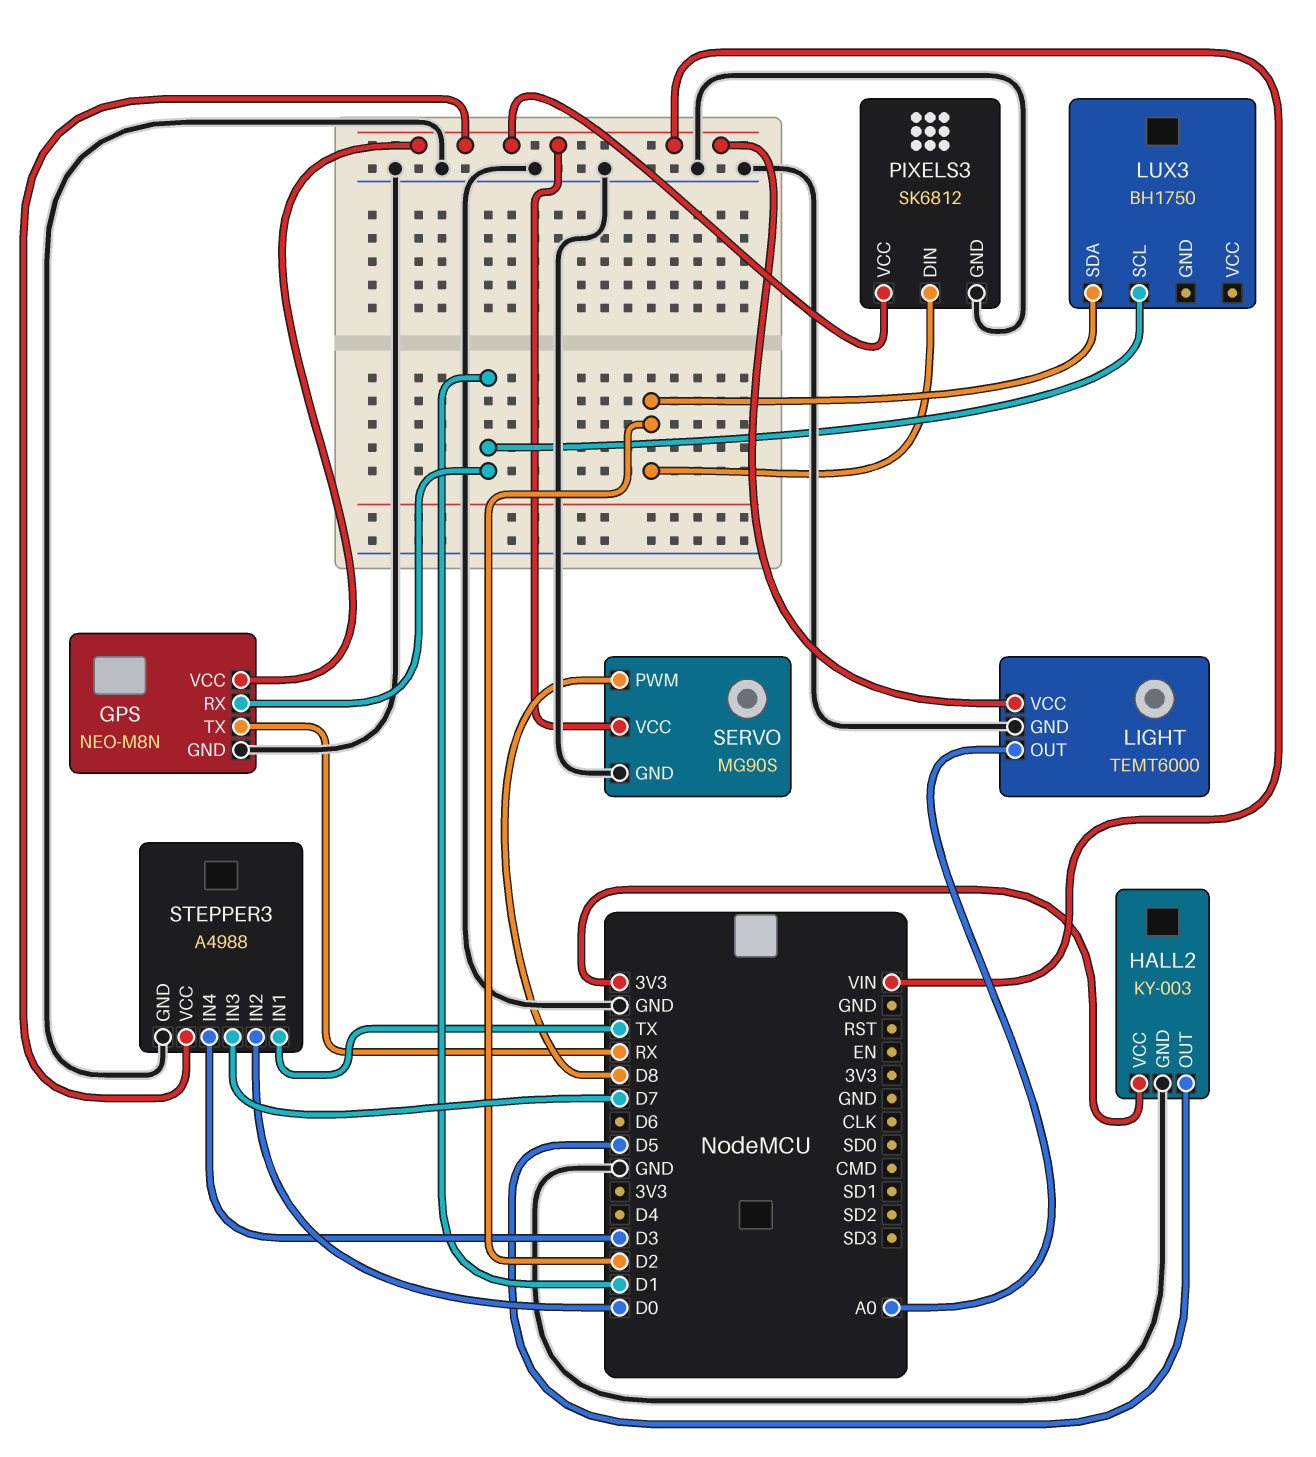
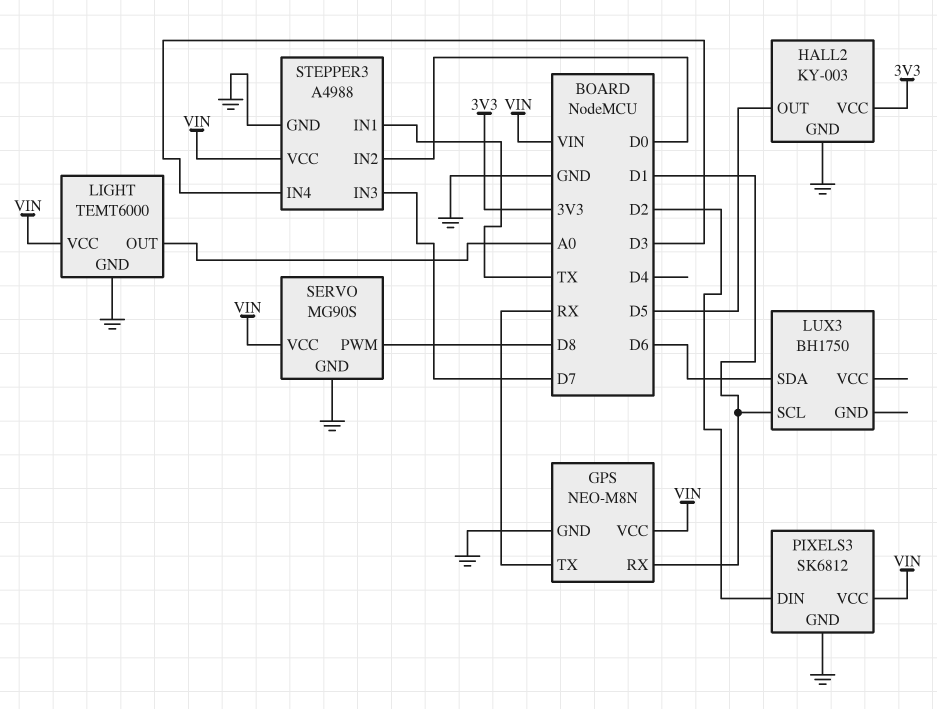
LUX3 pin SDA: D2 -> D6

